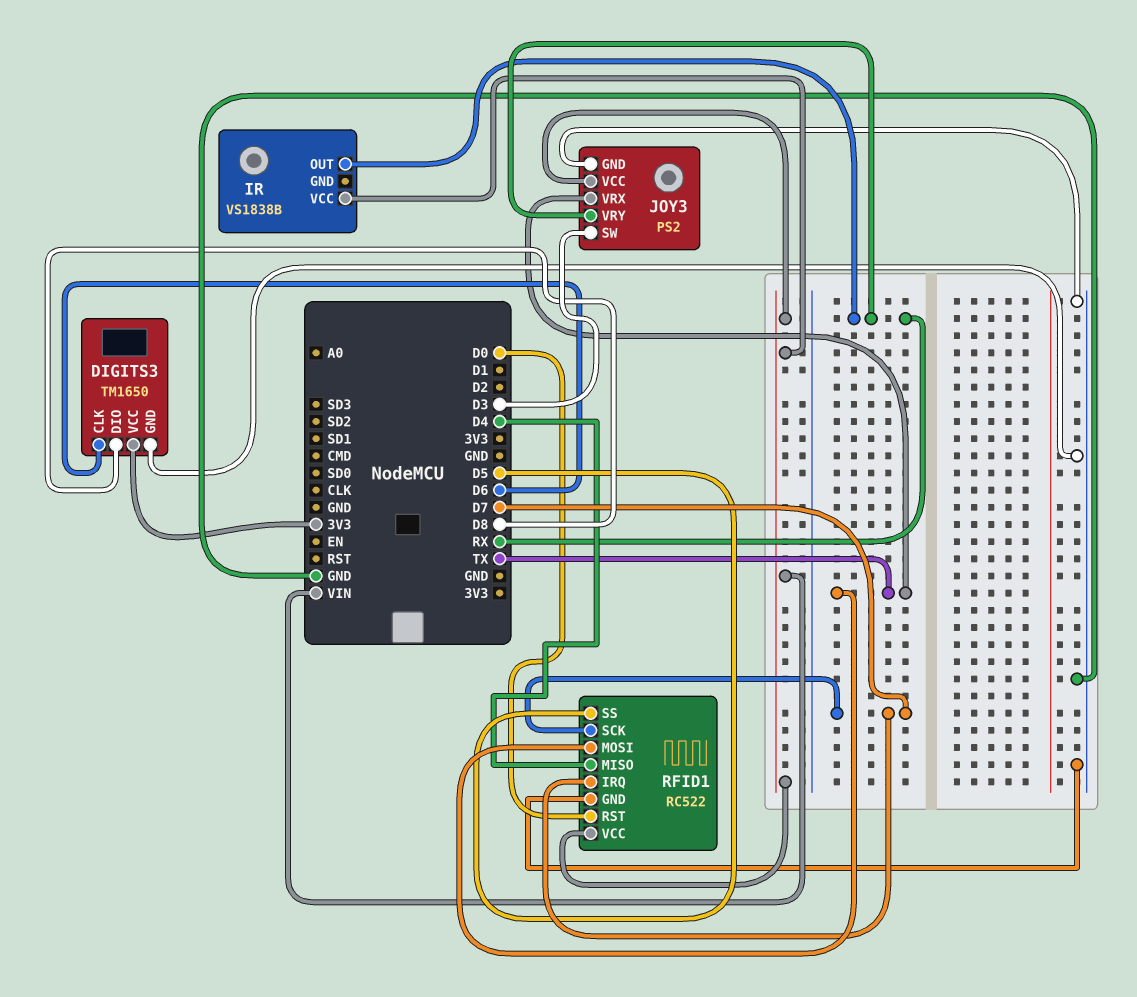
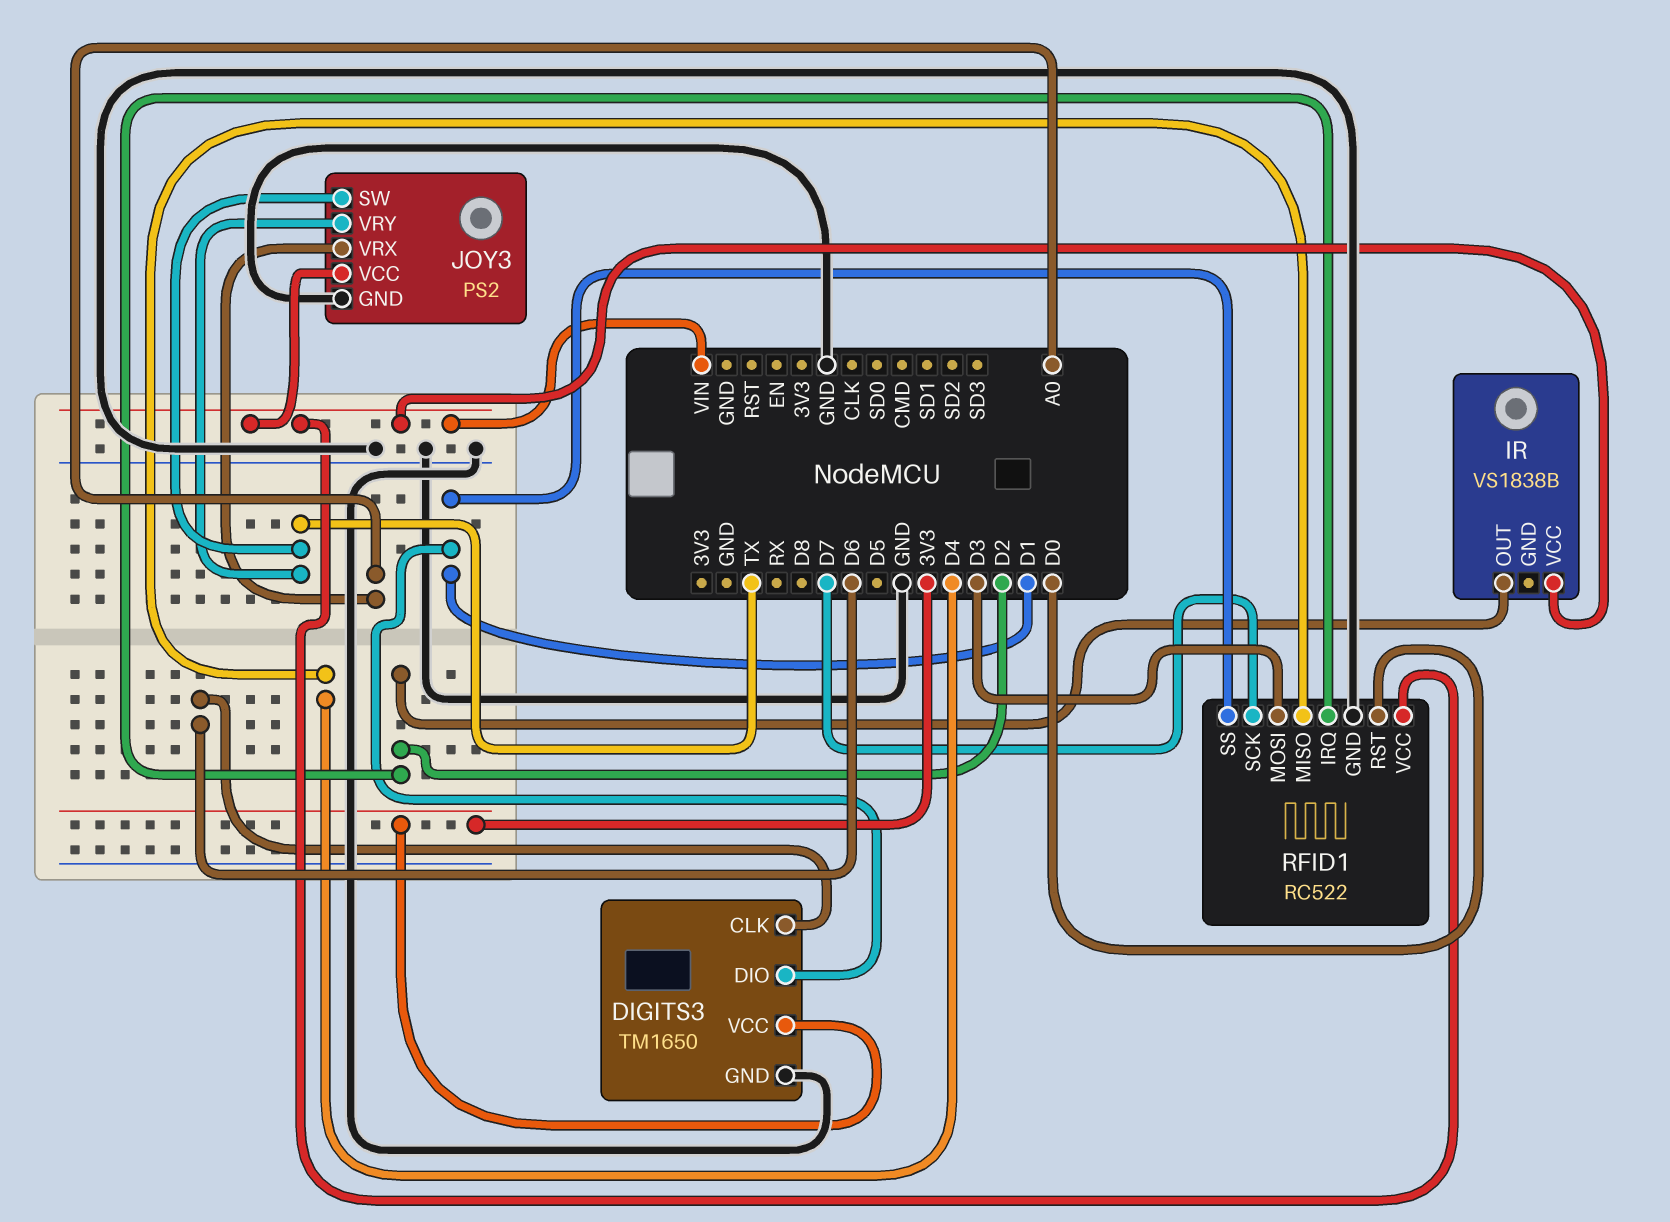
DIGITS3 pin DIO: D8 -> D1
IR pin OUT: RX -> D2
JOY3 pin SW: D3 -> TX
JOY3 pin VRX: TX -> A0
JOY3 pin VRY: RX -> TX
RFID1 pin IRQ: D7 -> D2
RFID1 pin MOSI: TX -> D3
RFID1 pin SS: D5 -> D1

